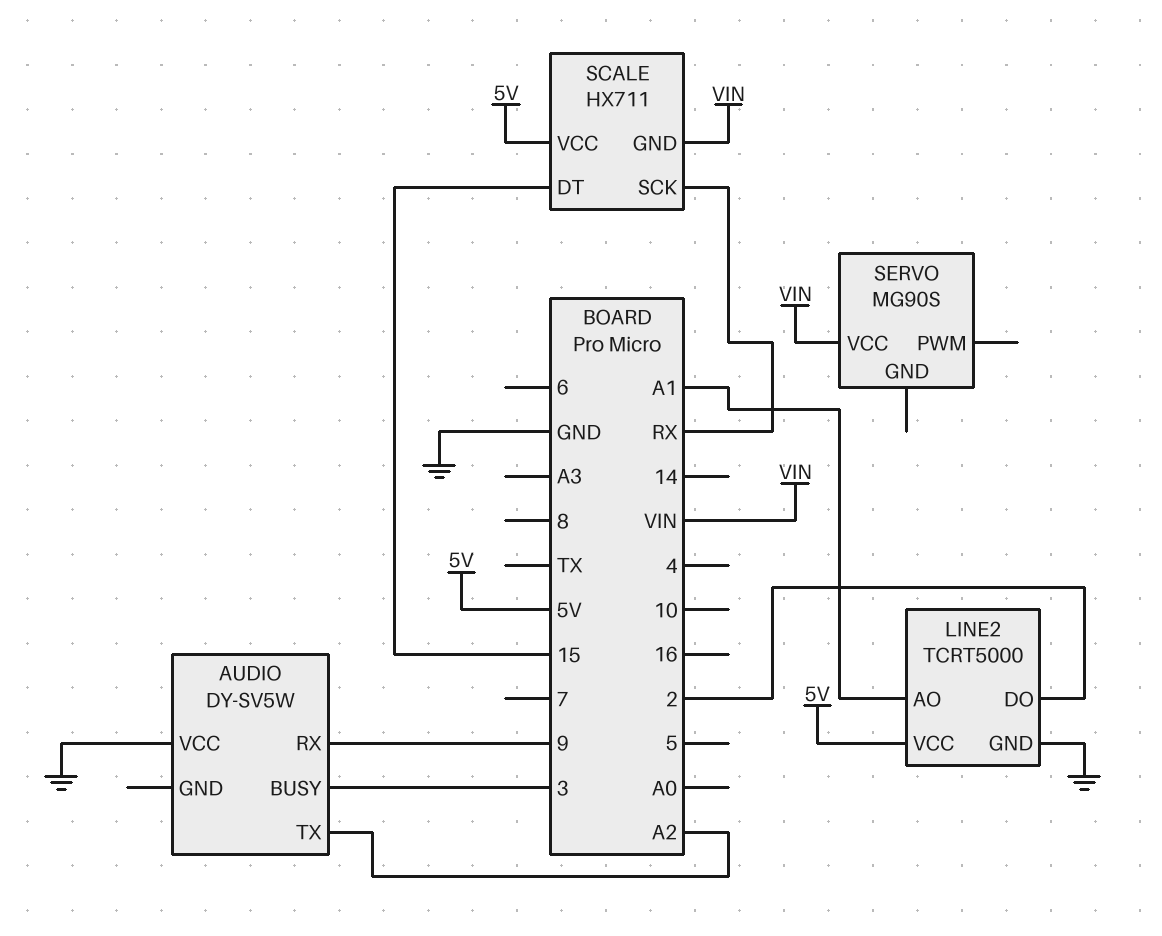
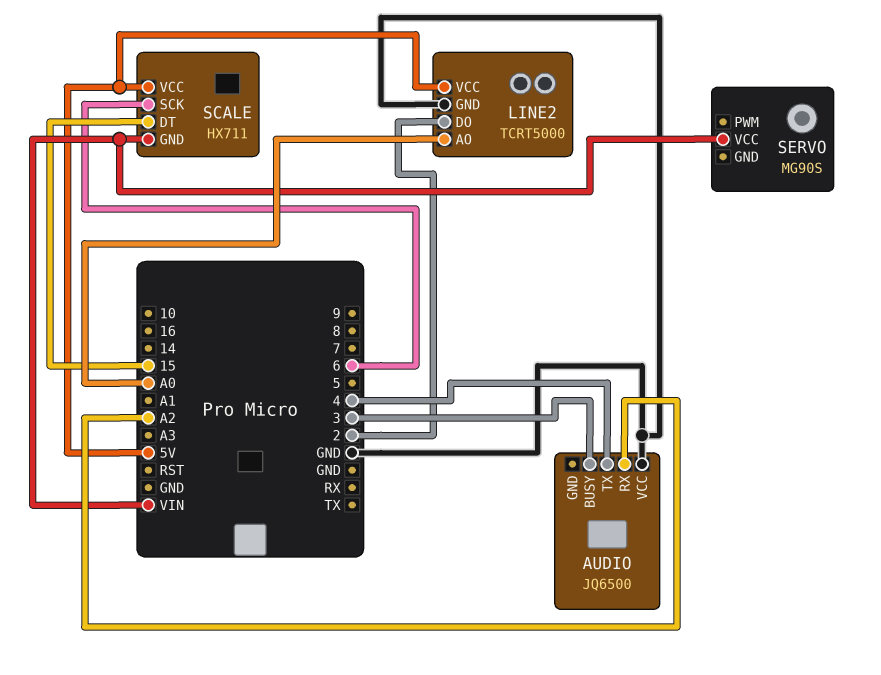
AUDIO: DY-SV5W -> JQ6500
AUDIO pin RX: 9 -> A2
AUDIO pin TX: A2 -> 4
LINE2 pin AO: A1 -> A0
SCALE pin SCK: RX -> 6

